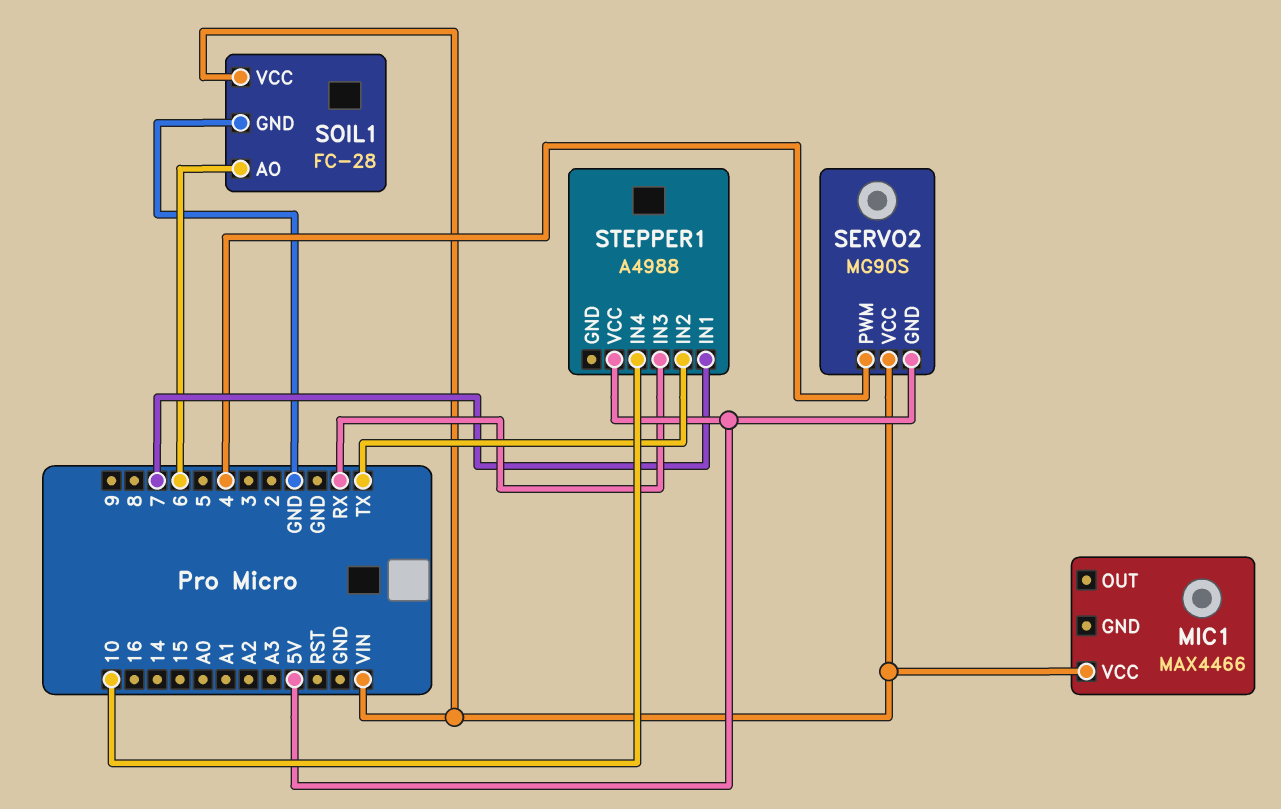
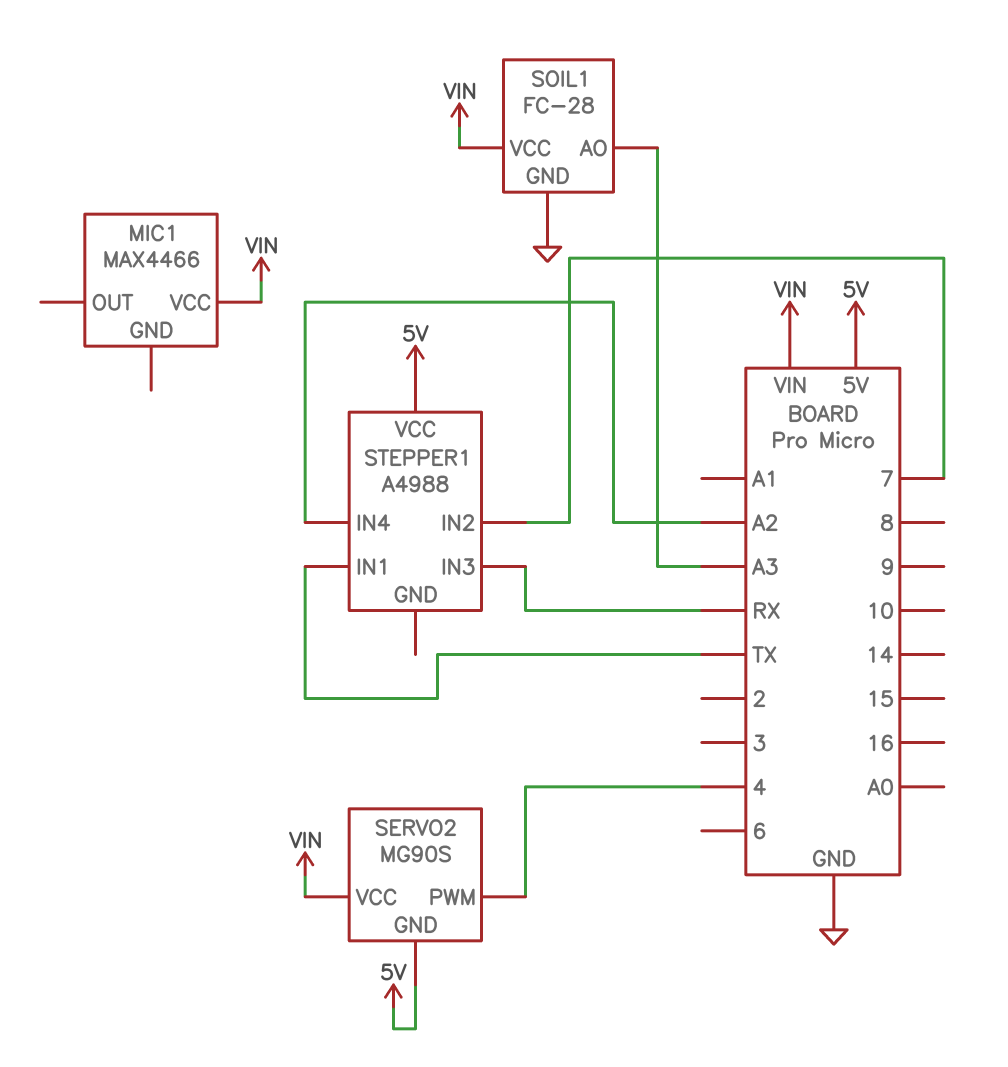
SOIL1 pin AO: 6 -> A3
STEPPER1 pin IN1: 7 -> TX
STEPPER1 pin IN2: TX -> 7
STEPPER1 pin IN4: 10 -> A2

